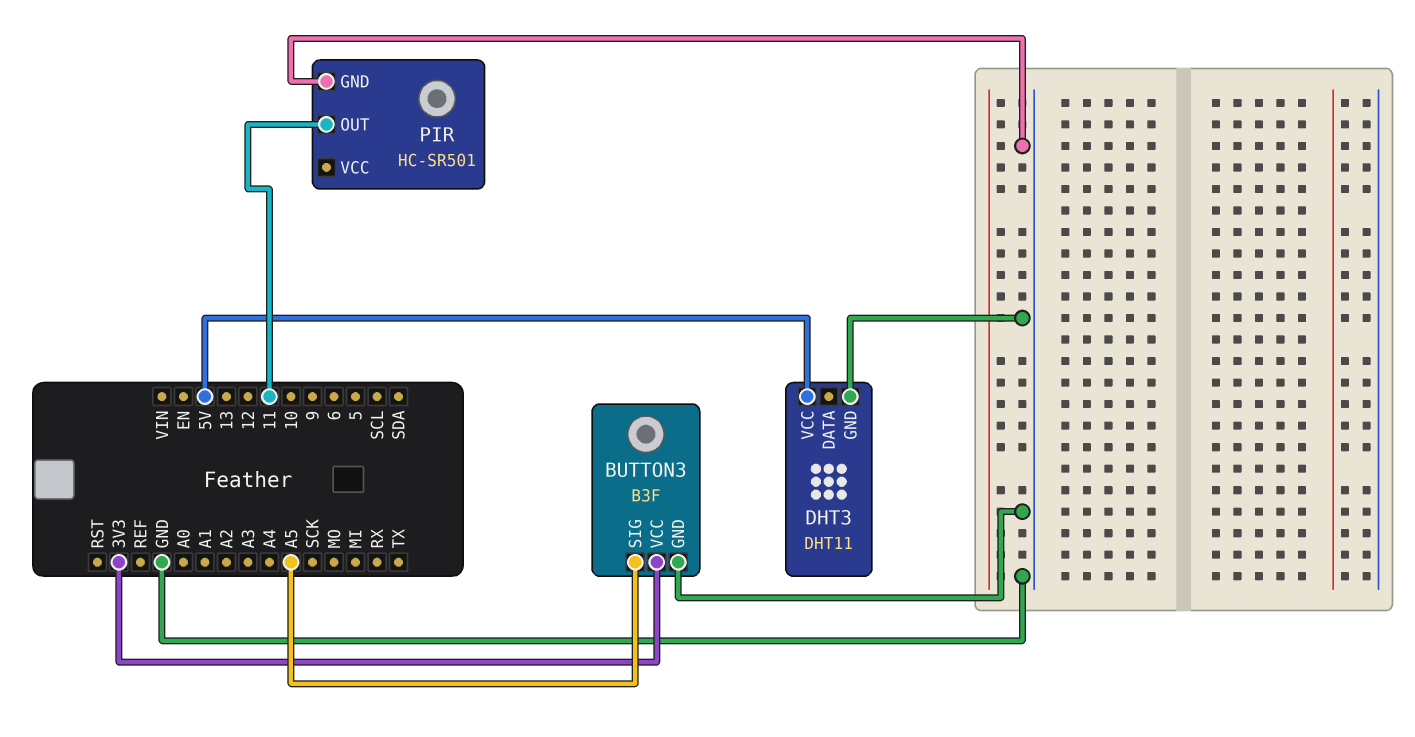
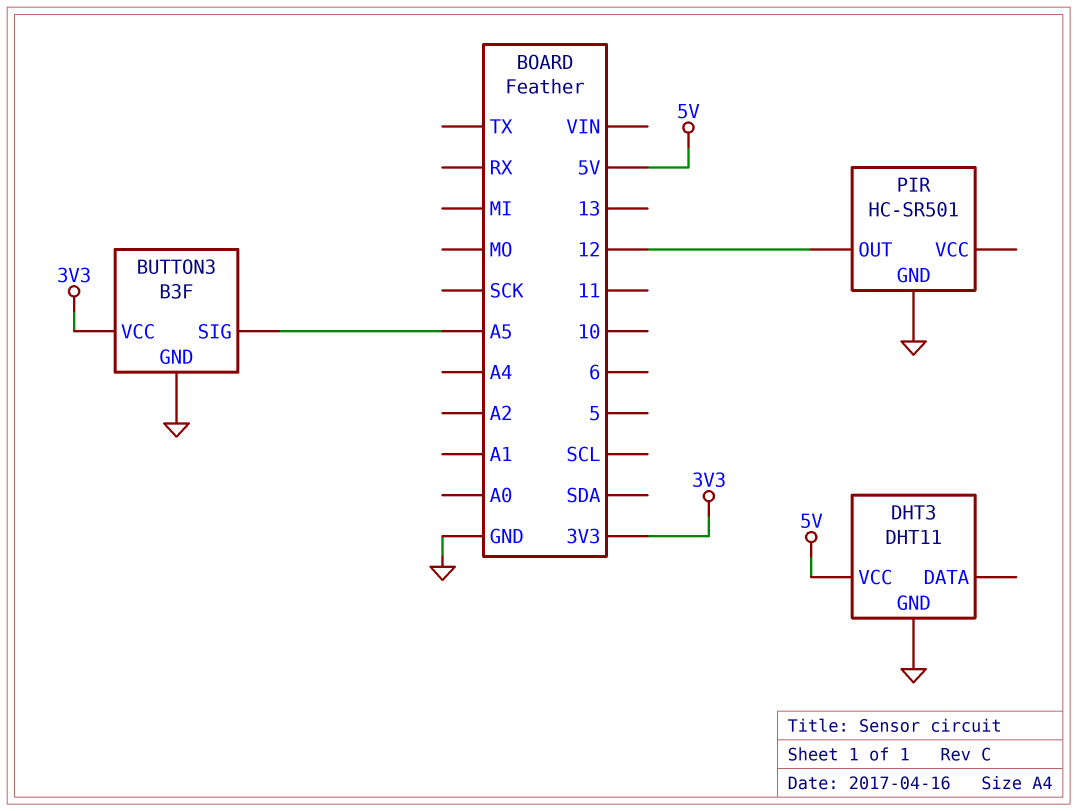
PIR pin OUT: 11 -> 12

